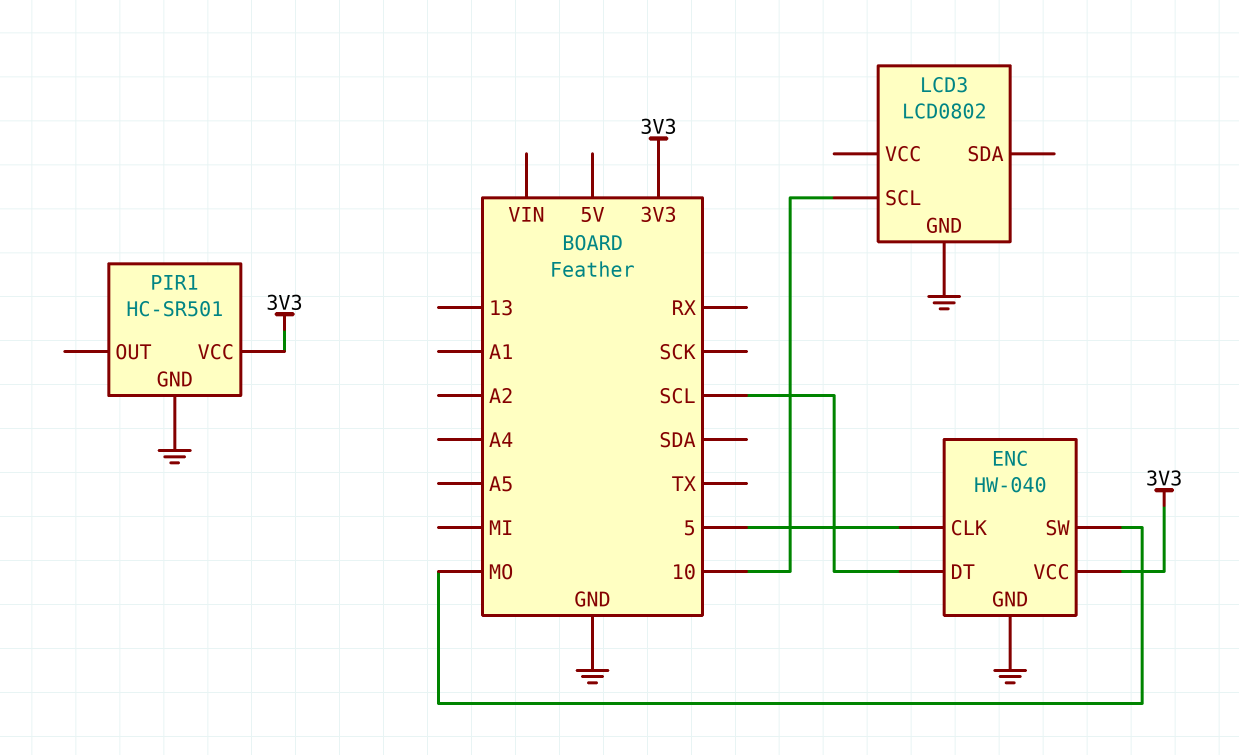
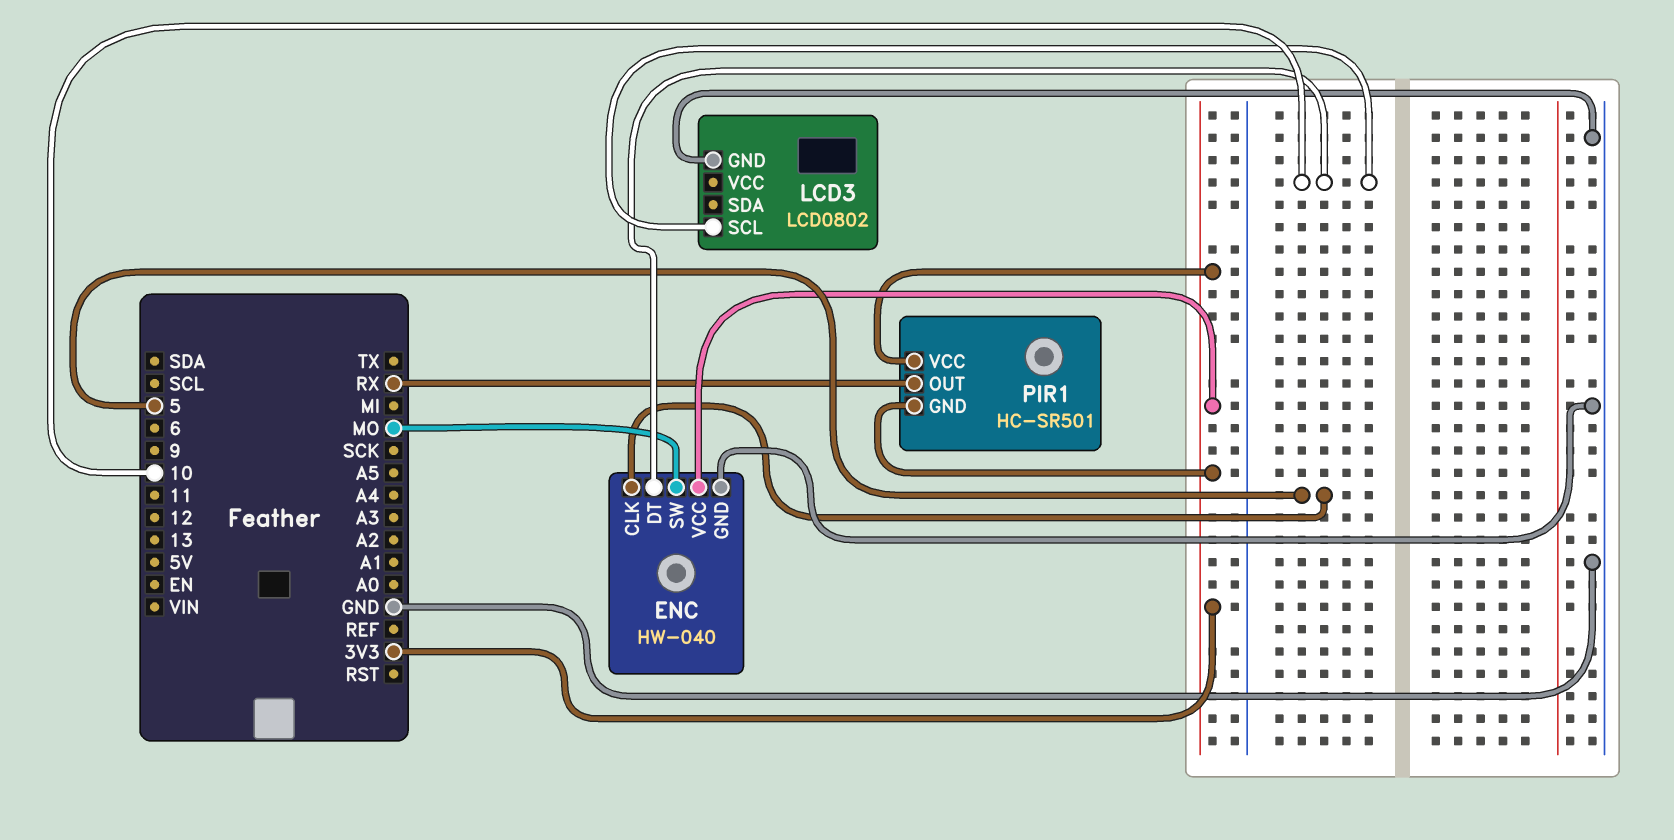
ENC pin DT: SCL -> 10
PIR1 pin GND: GND -> 3V3
PIR1 pin OUT: none -> RX

